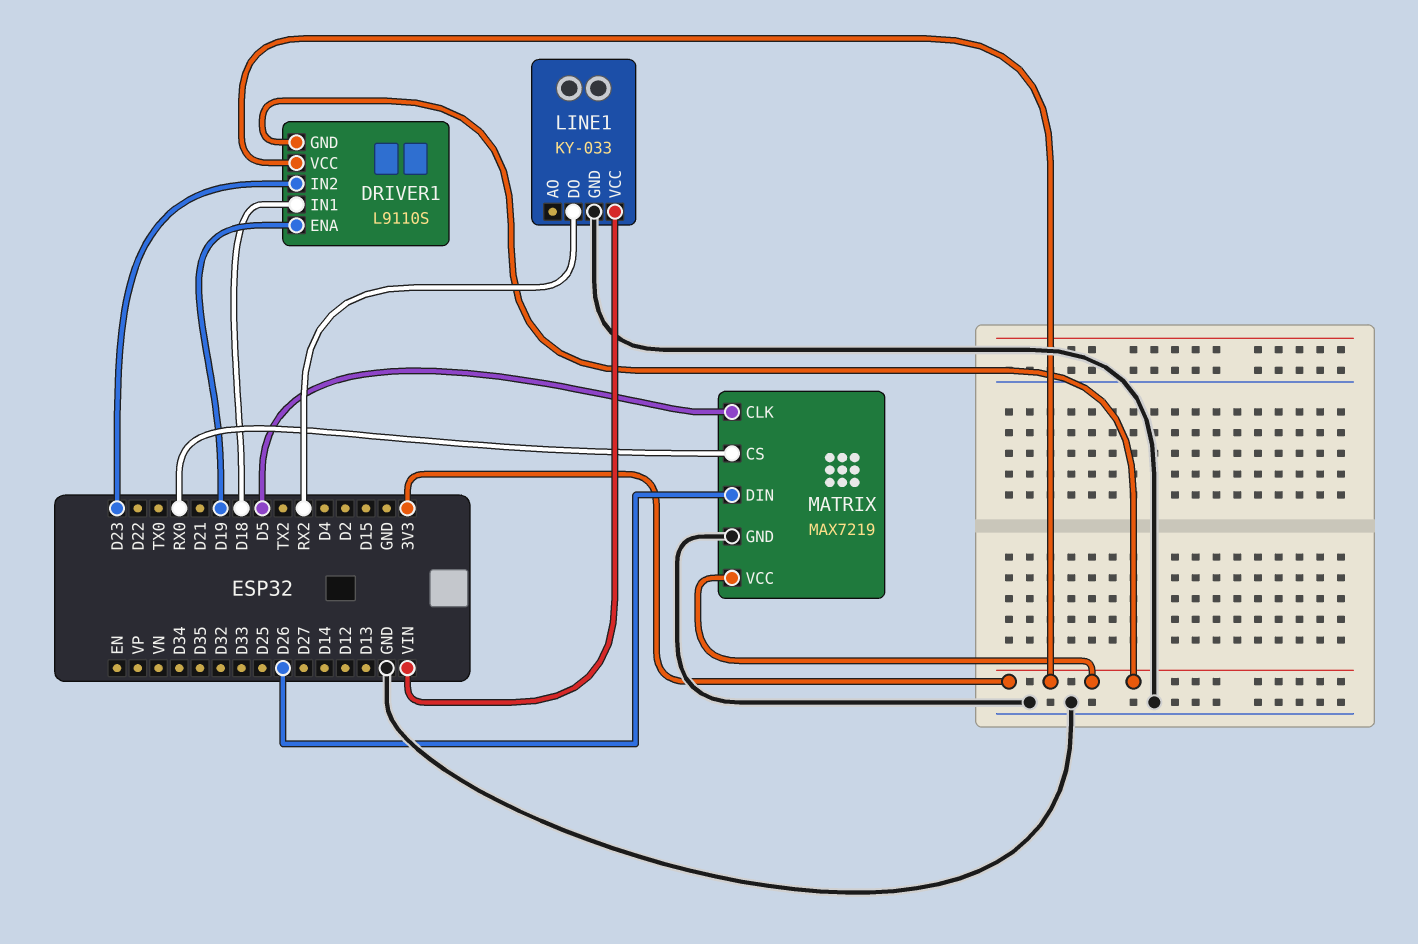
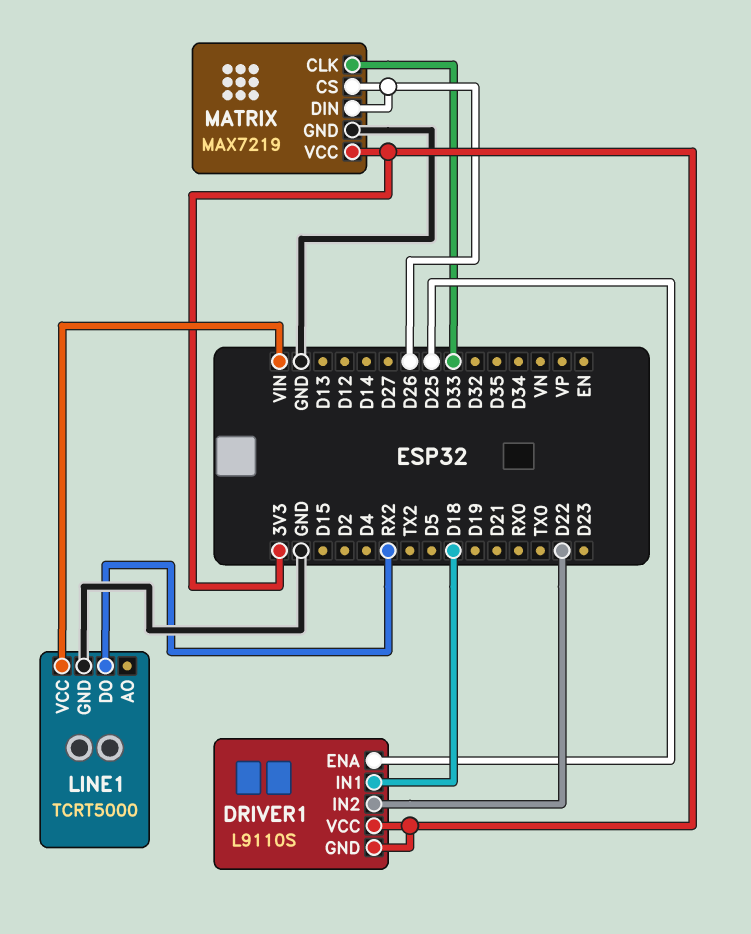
DRIVER1 pin ENA: D19 -> D25
DRIVER1 pin IN2: D23 -> D22
LINE1: KY-033 -> TCRT5000
MATRIX pin CLK: D5 -> D33
MATRIX pin CS: RX0 -> D26

